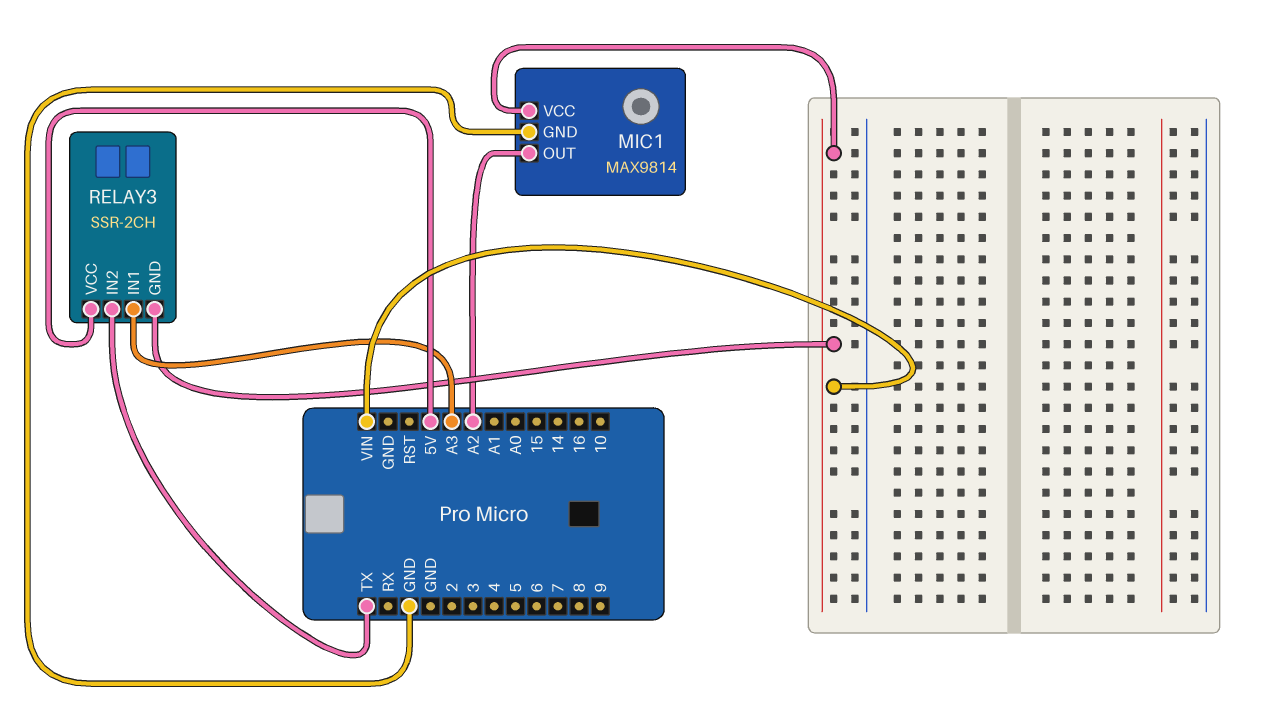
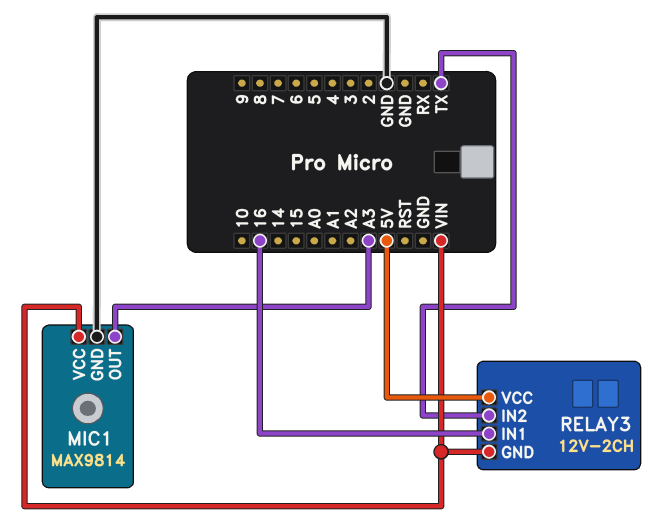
MIC1 pin OUT: A2 -> A3
RELAY3: SSR-2CH -> 12V-2CH
RELAY3 pin IN1: A3 -> 16

